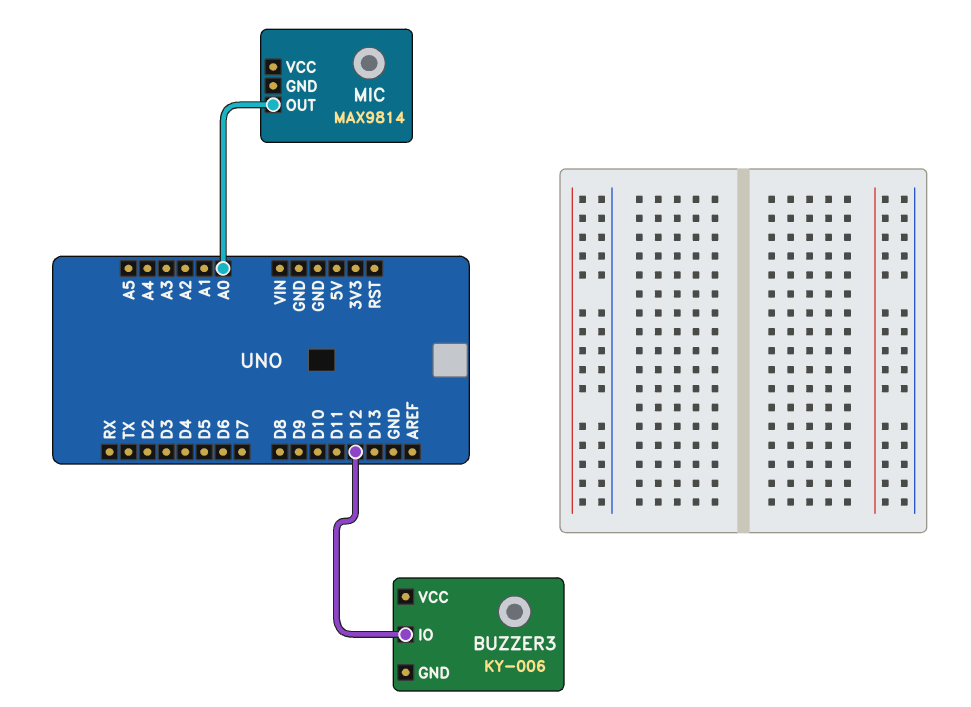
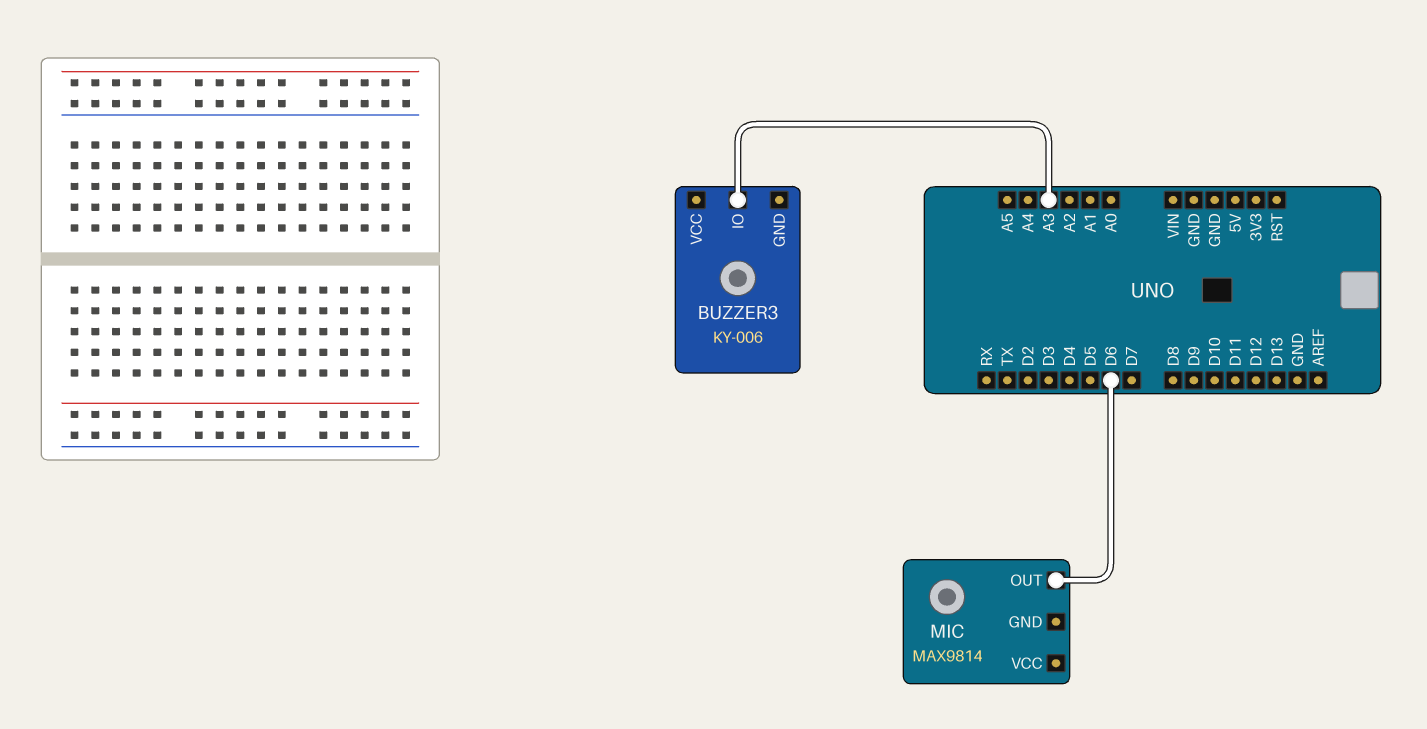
BUZZER3 pin IO: D12 -> A3
MIC pin OUT: A0 -> D6

